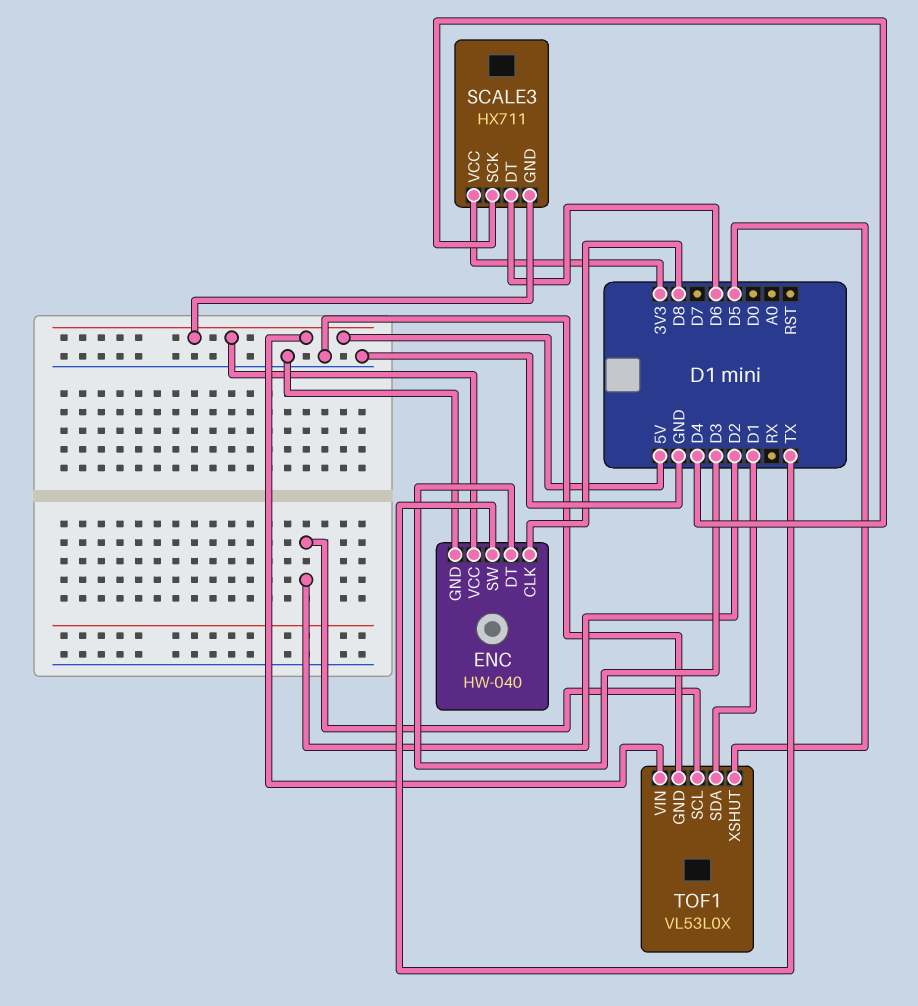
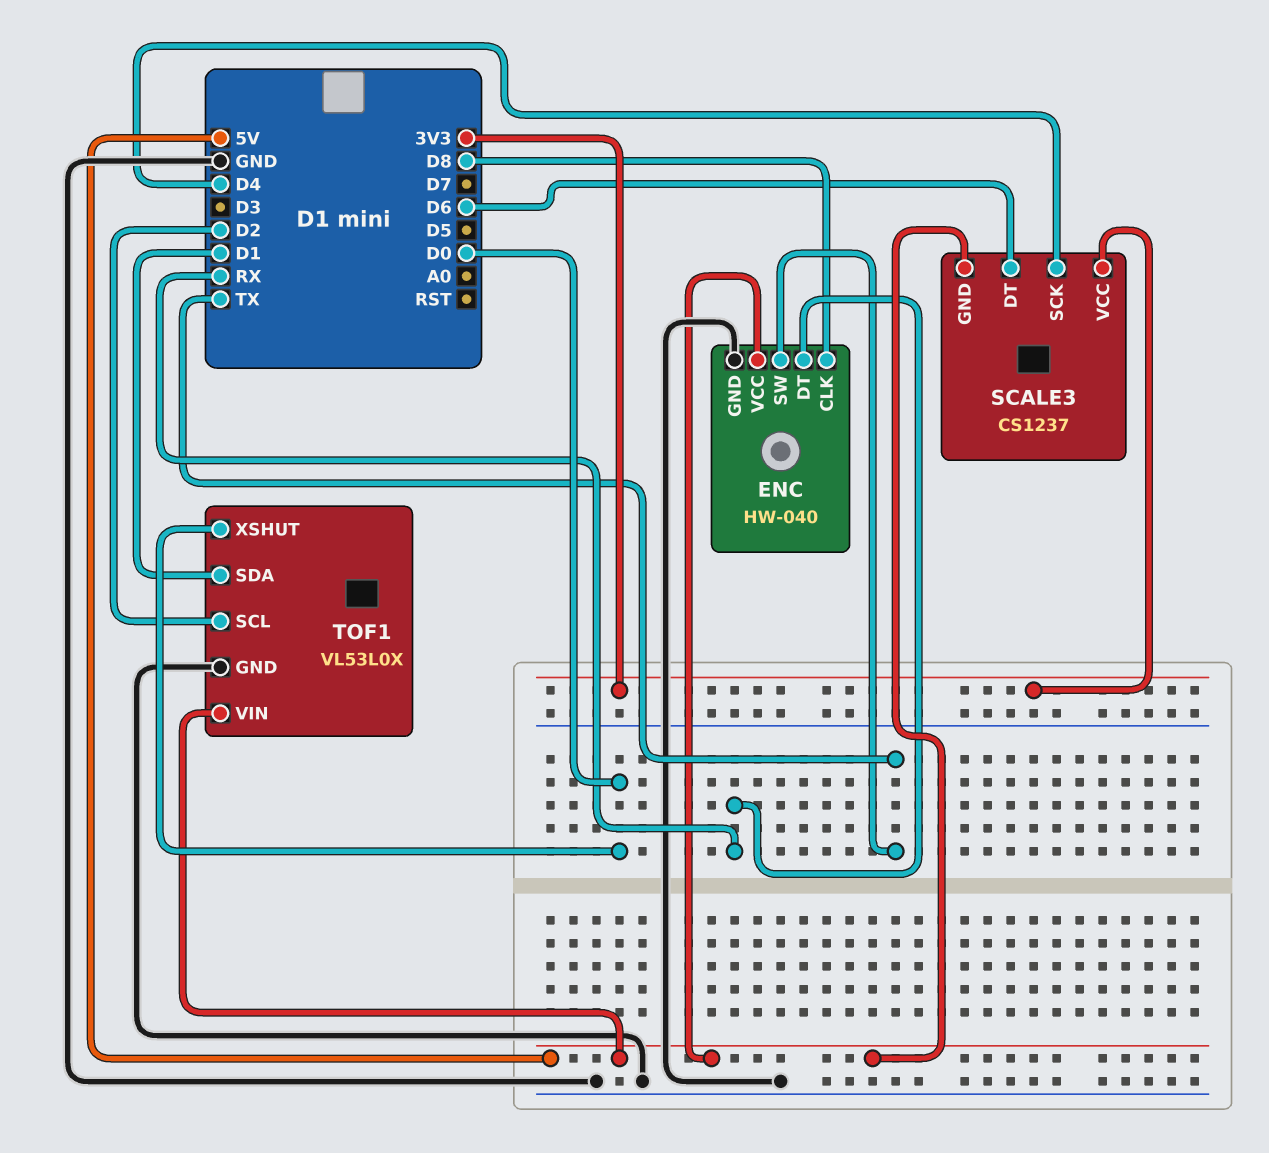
ENC pin DT: D3 -> RX
SCALE3: HX711 -> CS1237
TOF1 pin XSHUT: D5 -> D0

